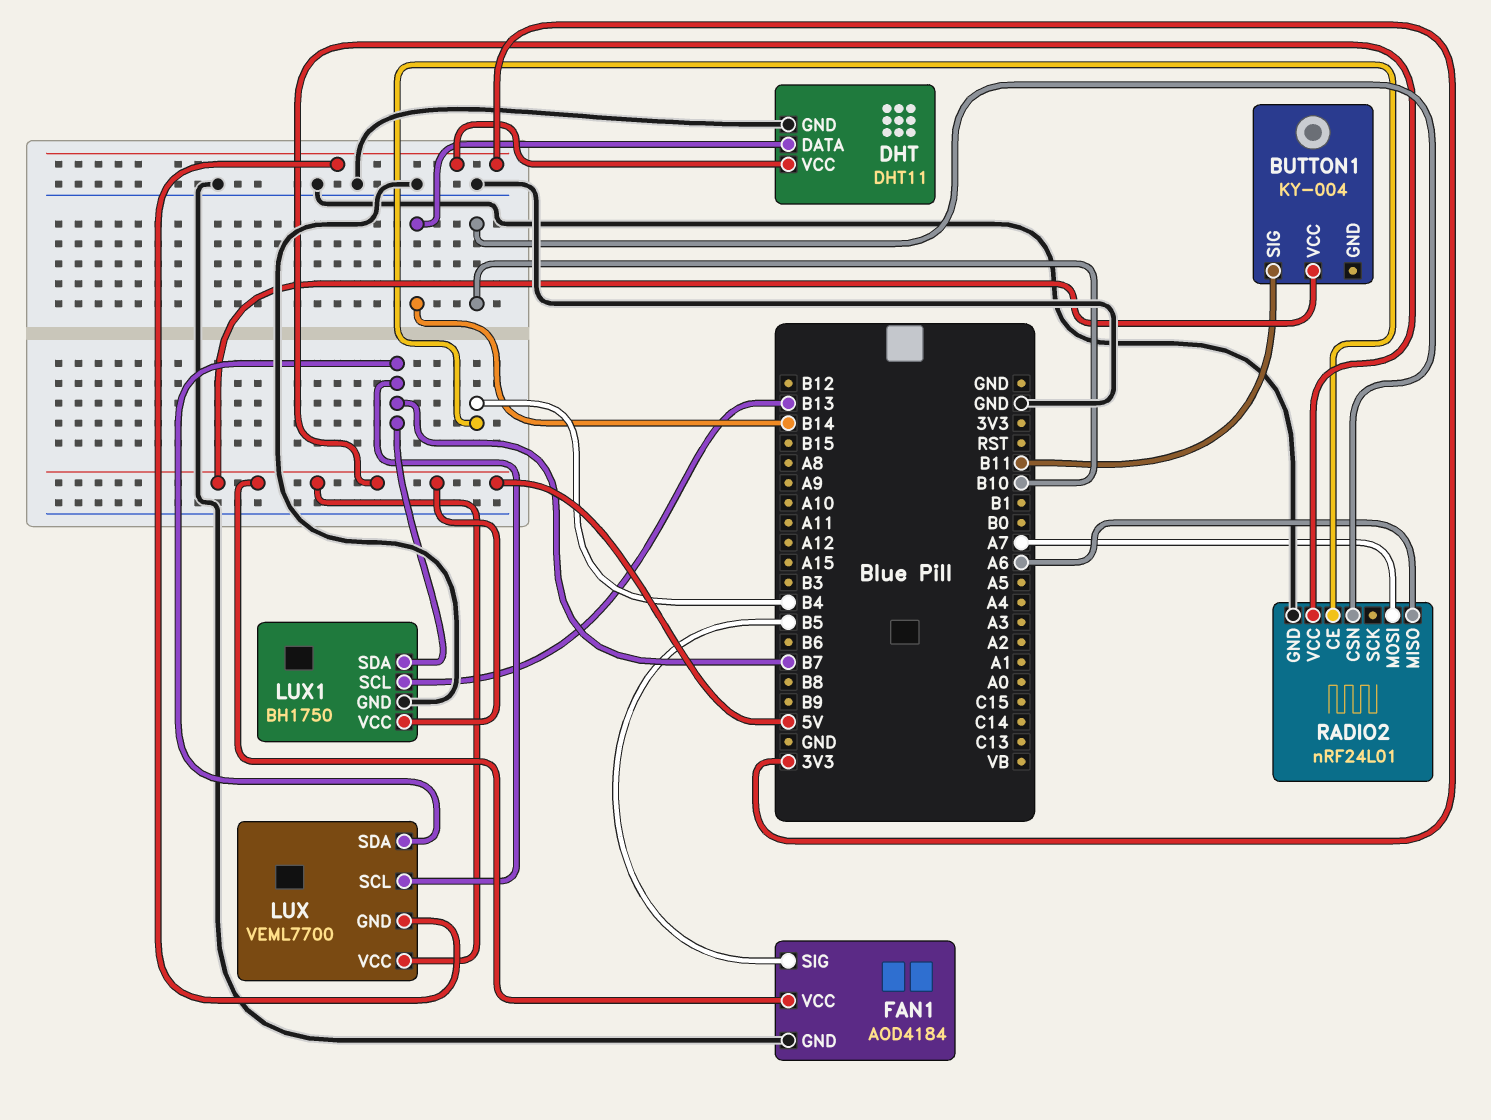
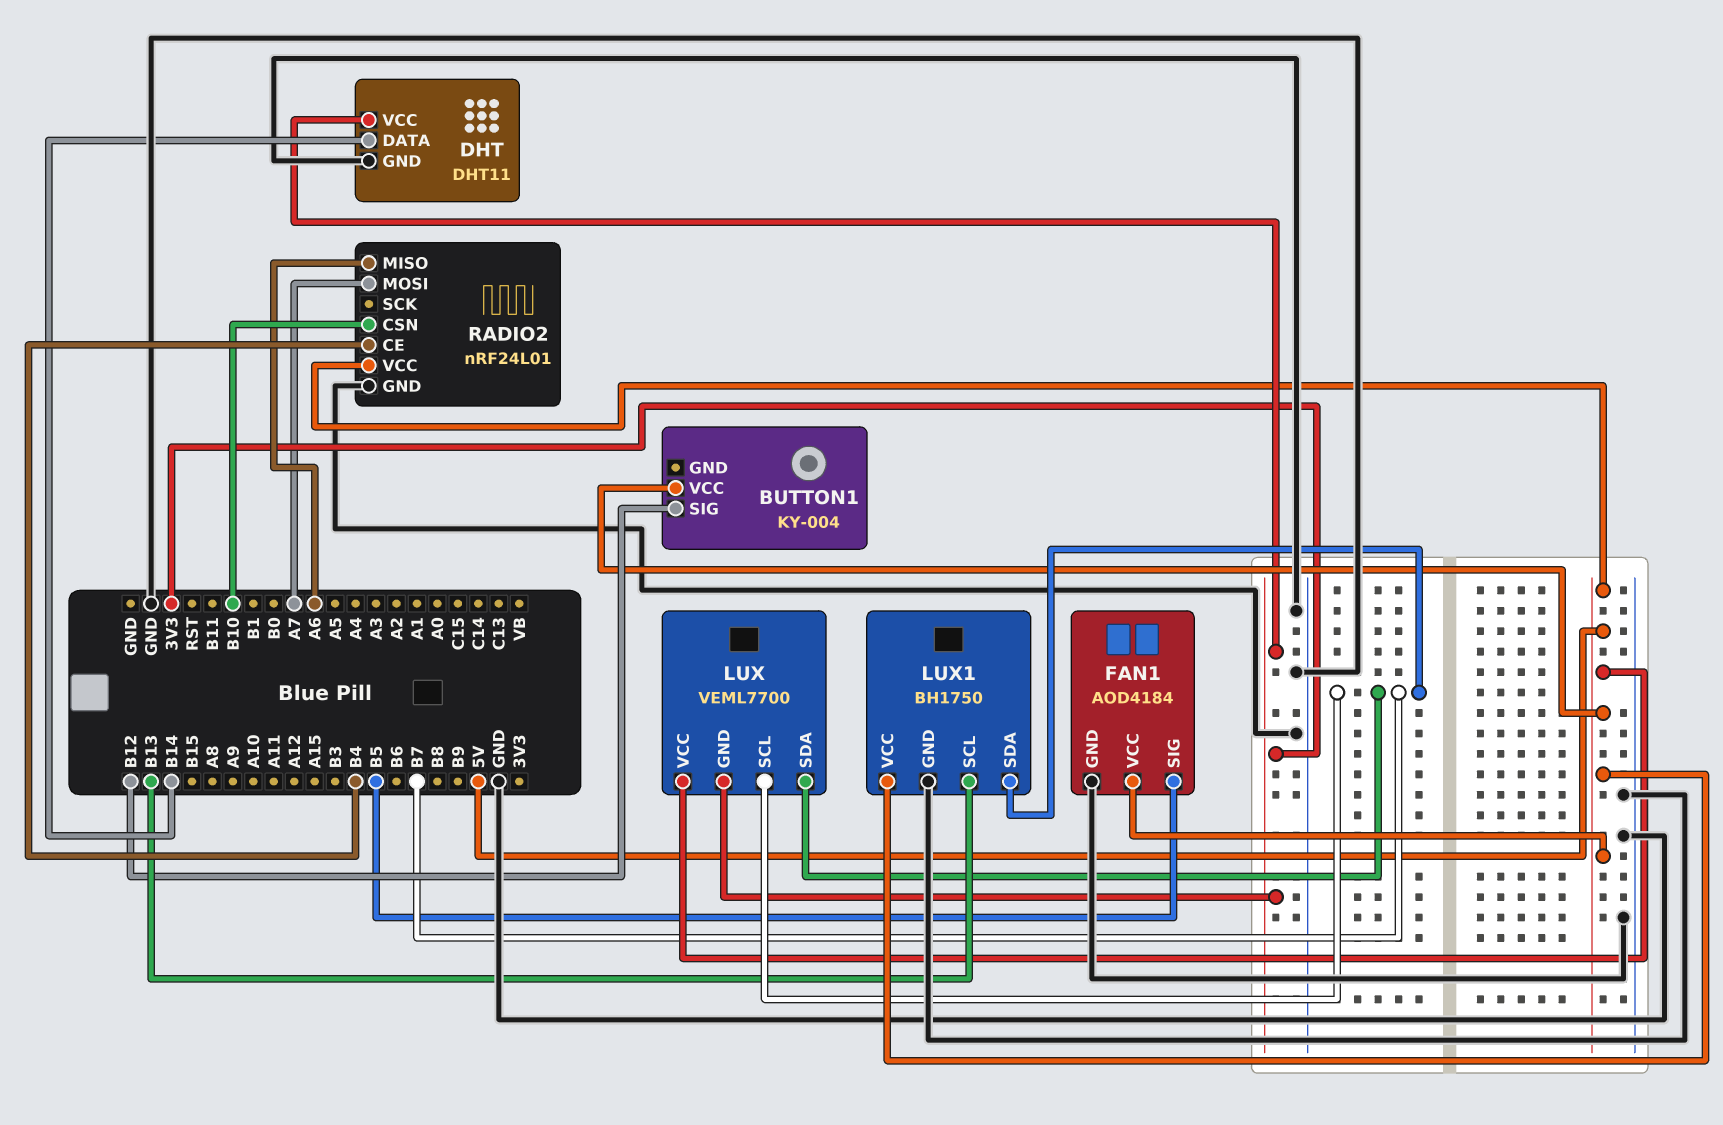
BUTTON1 pin SIG: B11 -> B12

